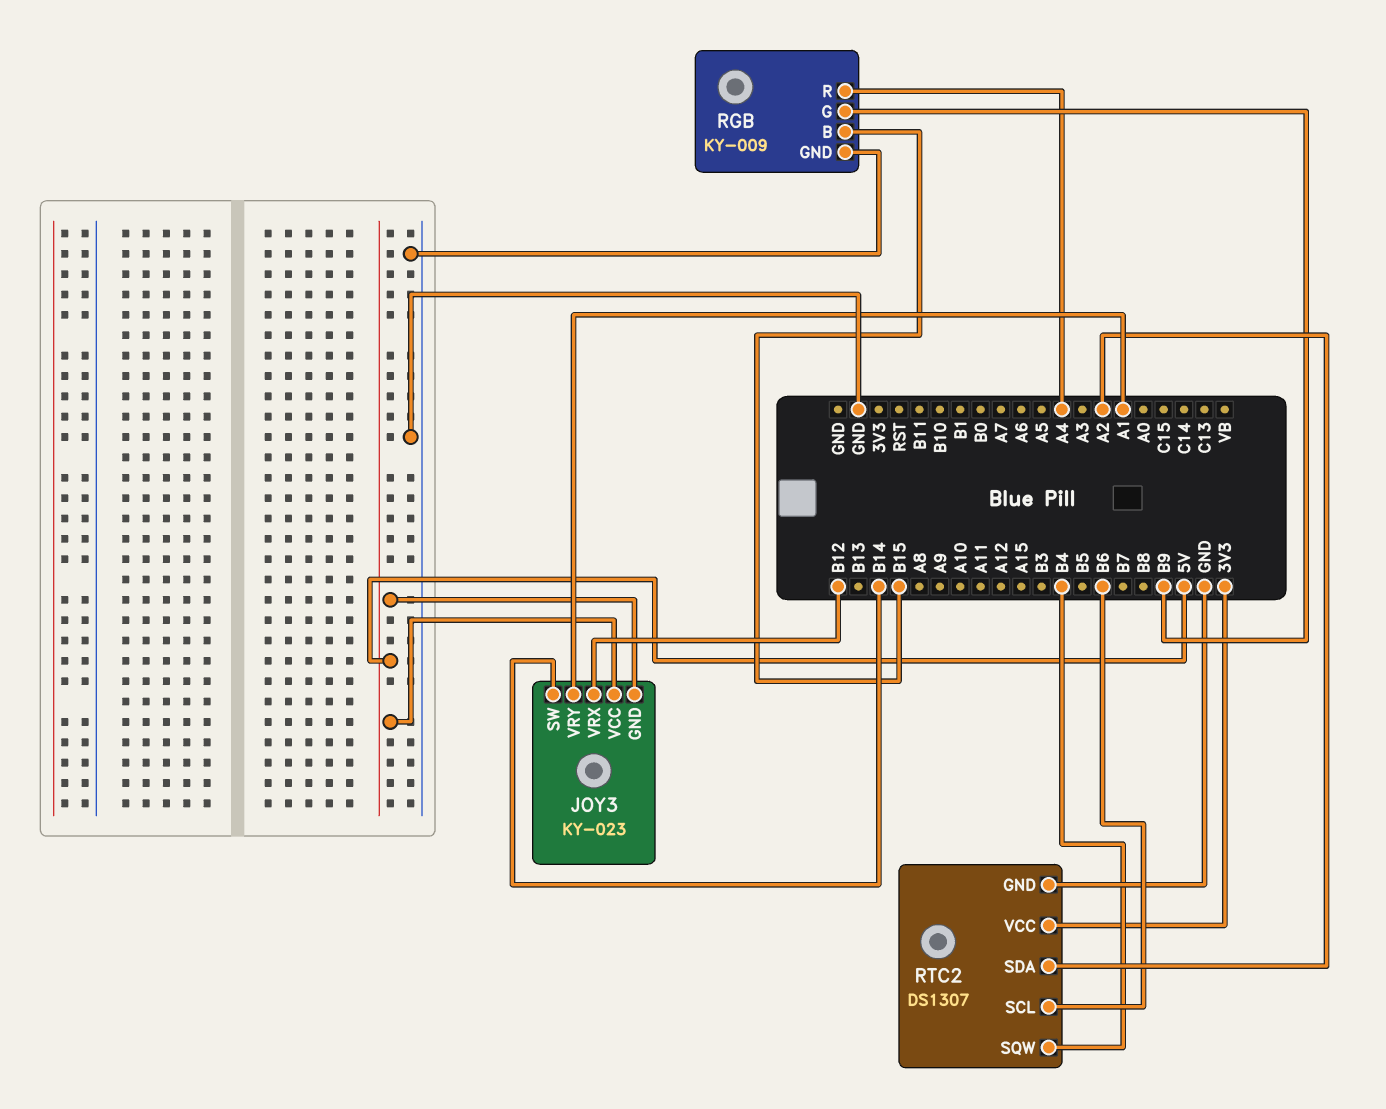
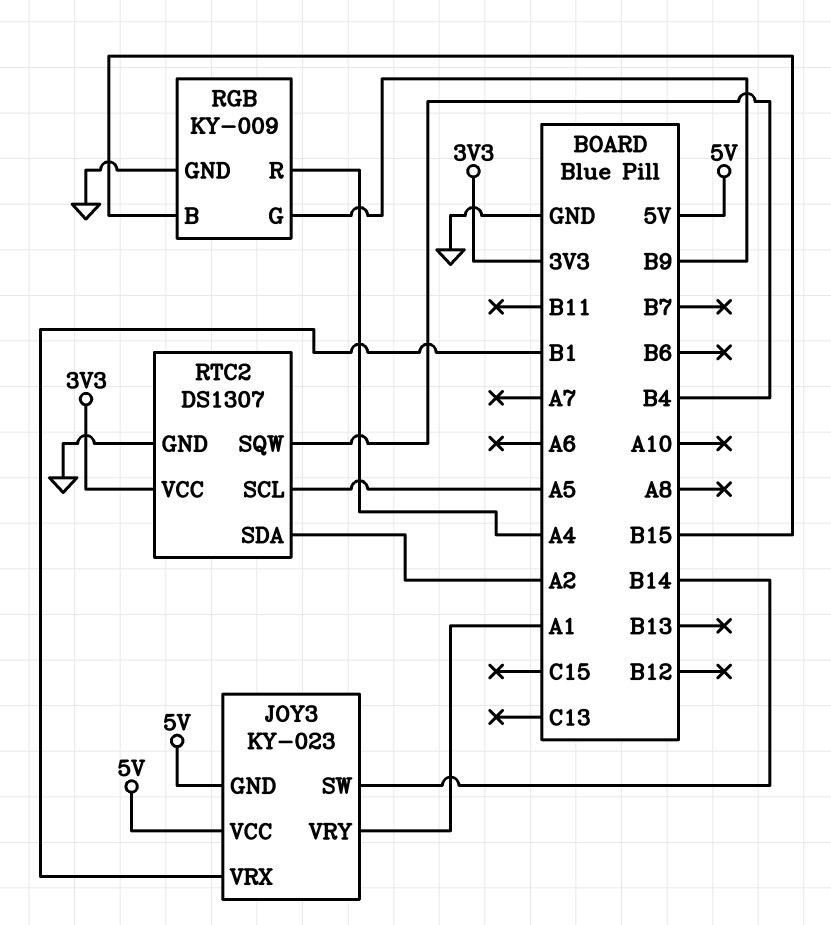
JOY3 pin VRX: B12 -> B1
RTC2 pin SCL: B6 -> A5

